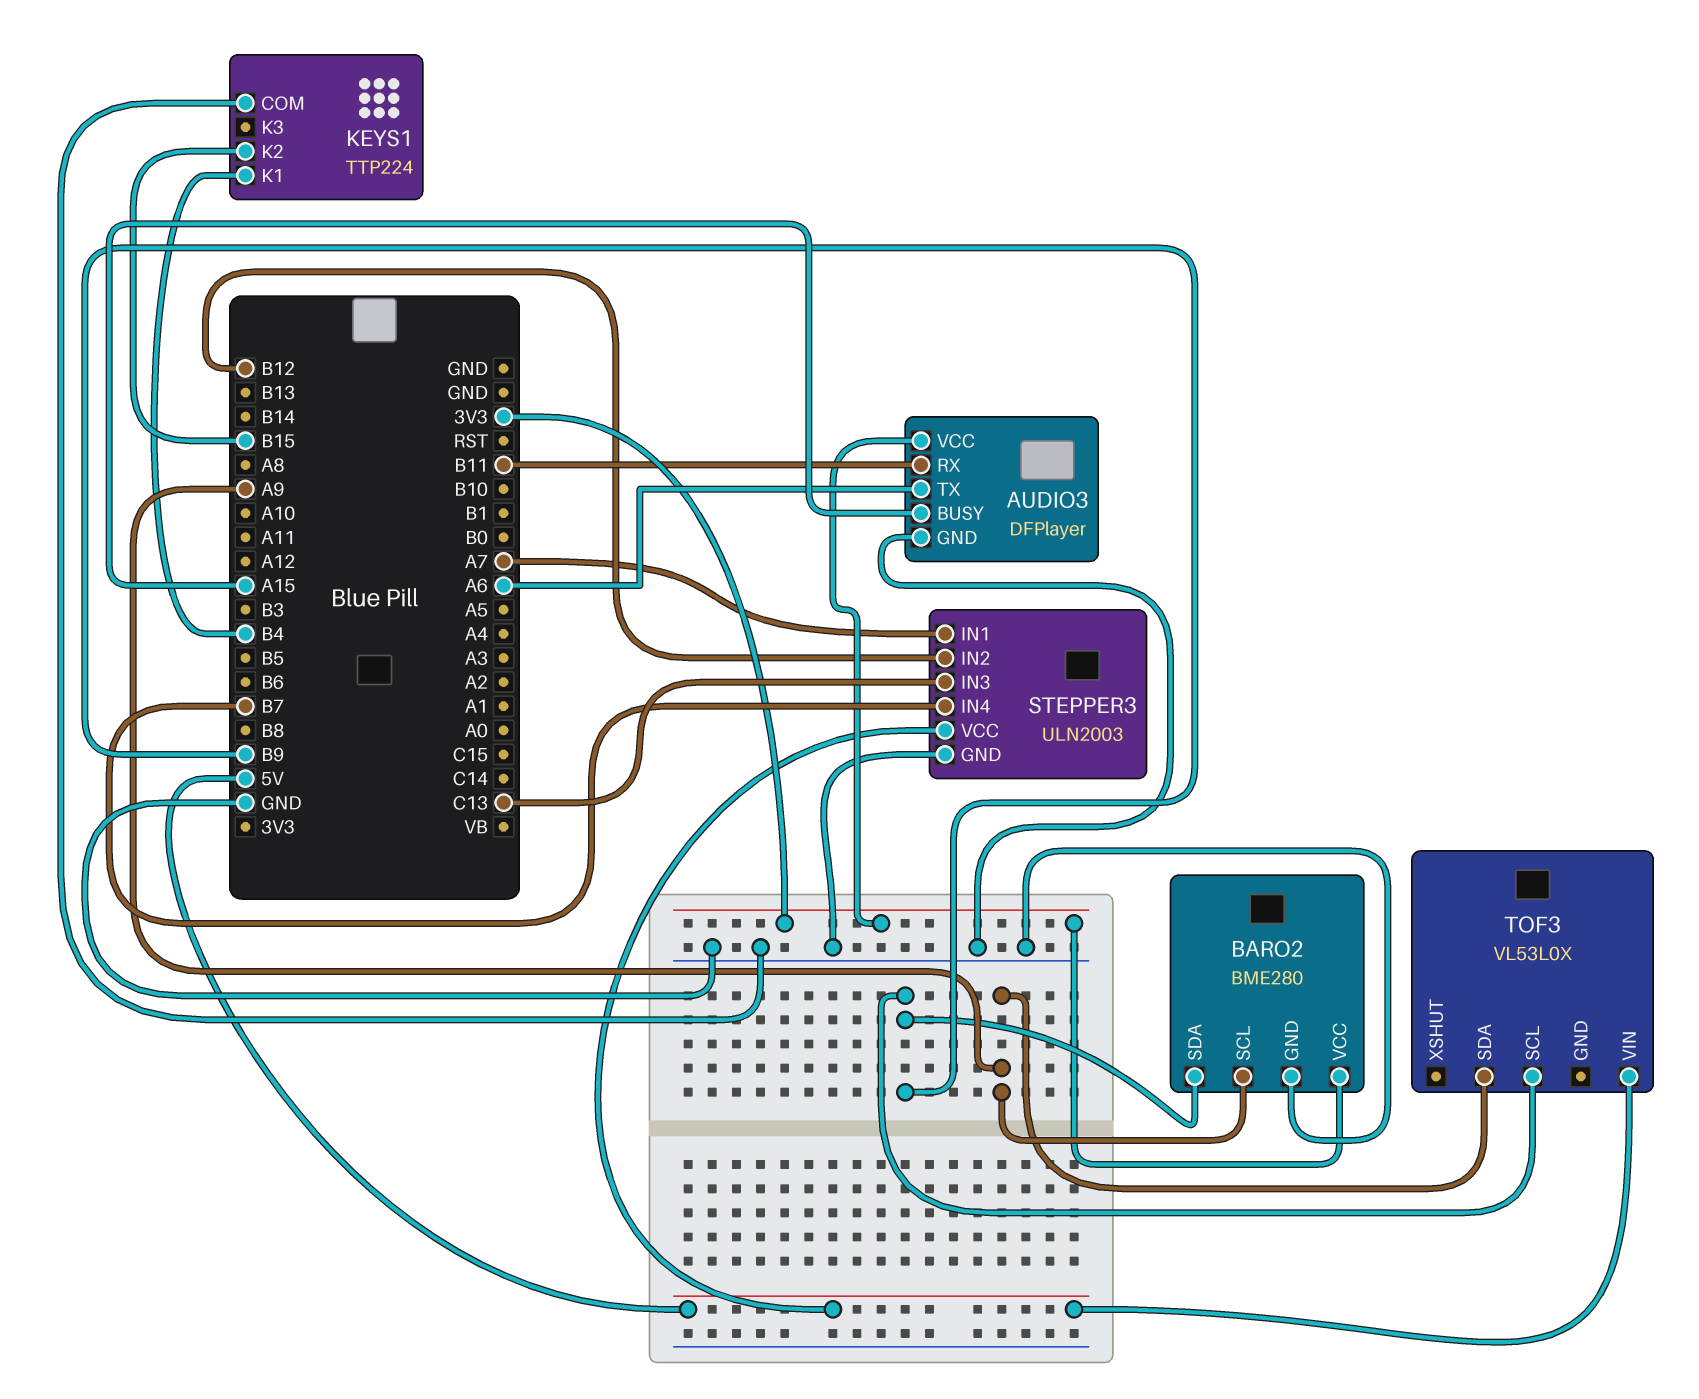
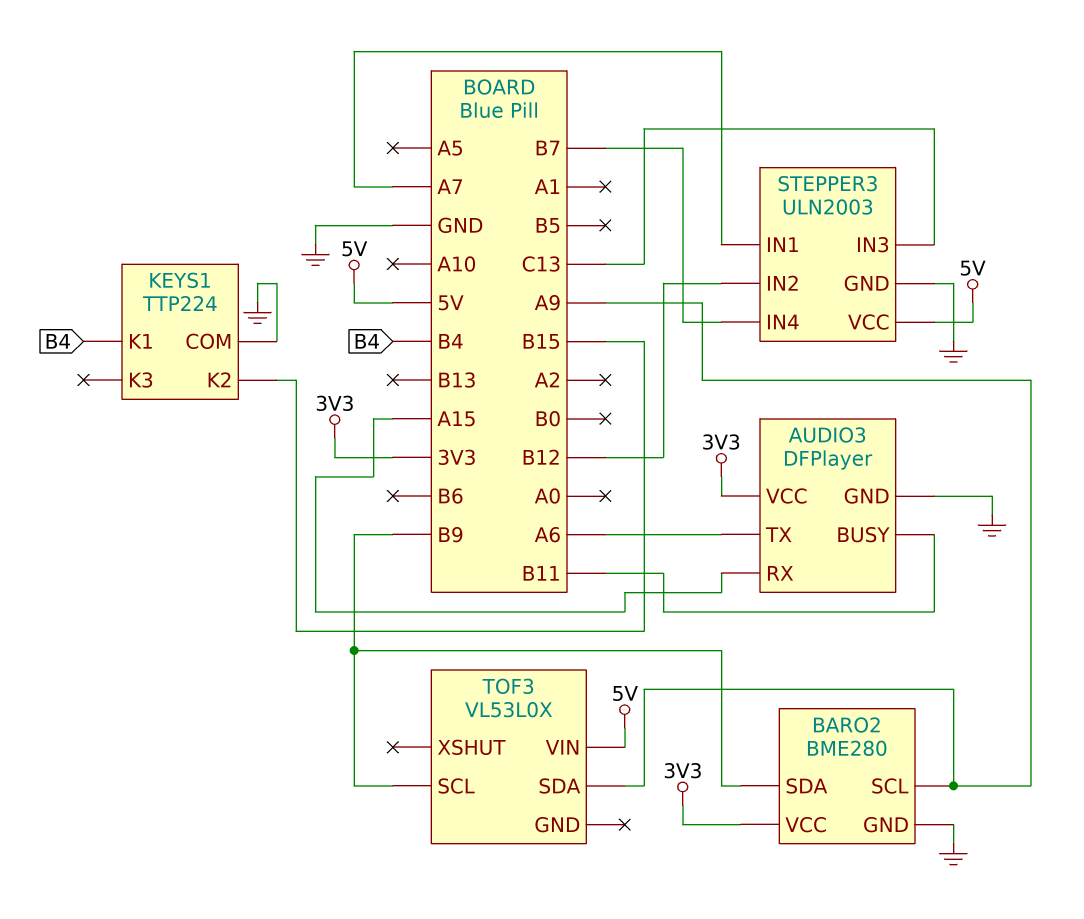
AUDIO3 pin BUSY: A15 -> B11
AUDIO3 pin RX: B11 -> A15

